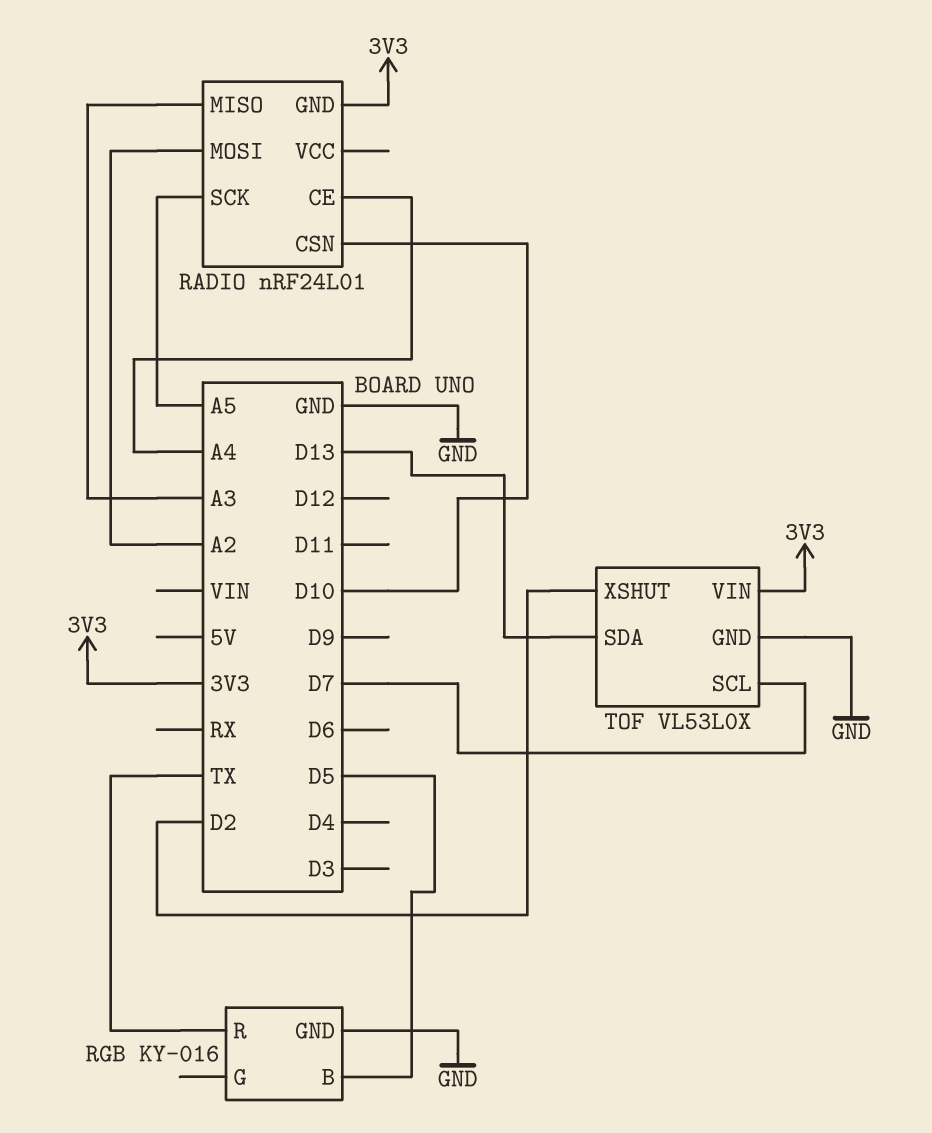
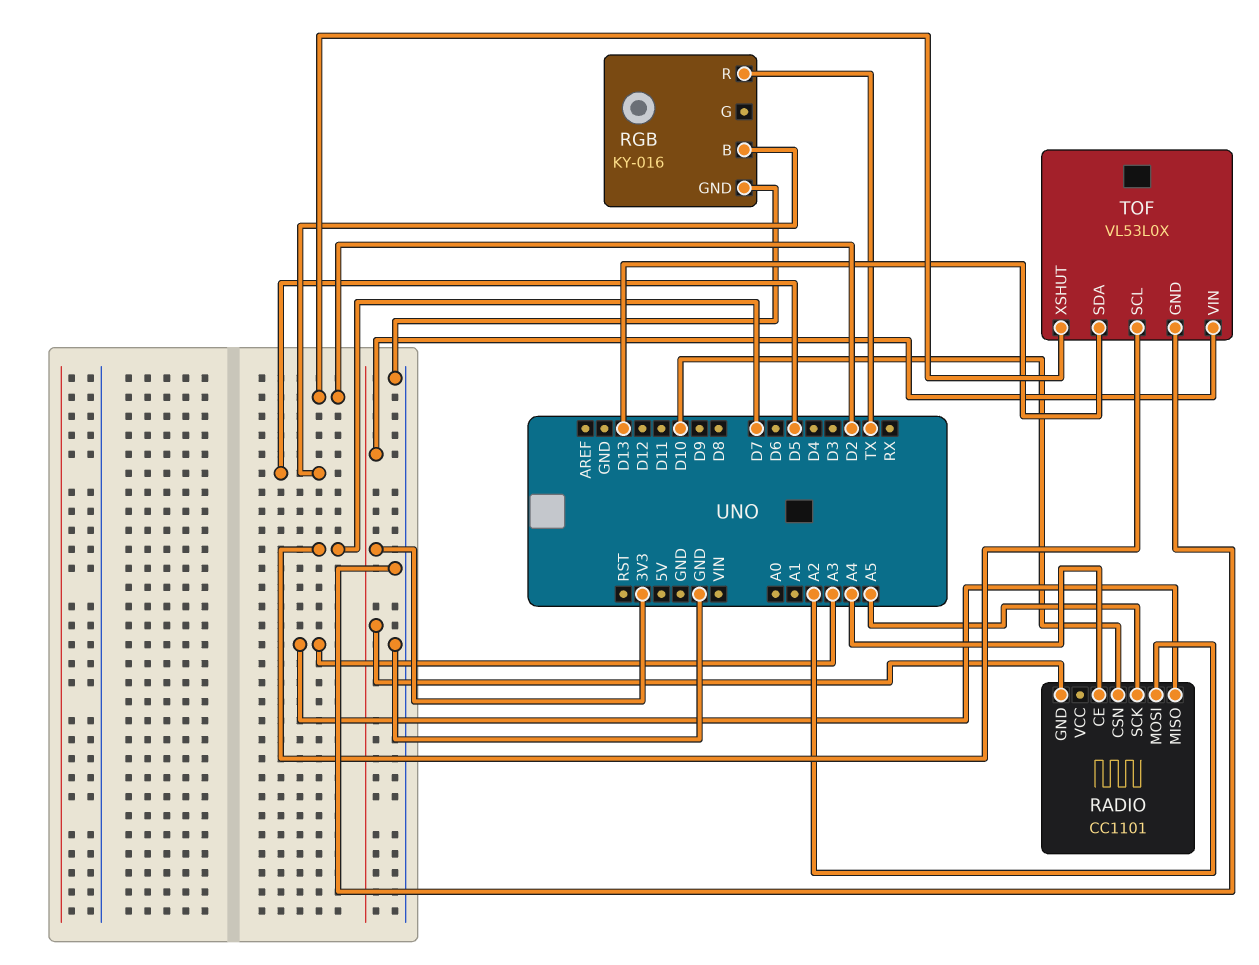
RADIO: nRF24L01 -> CC1101

